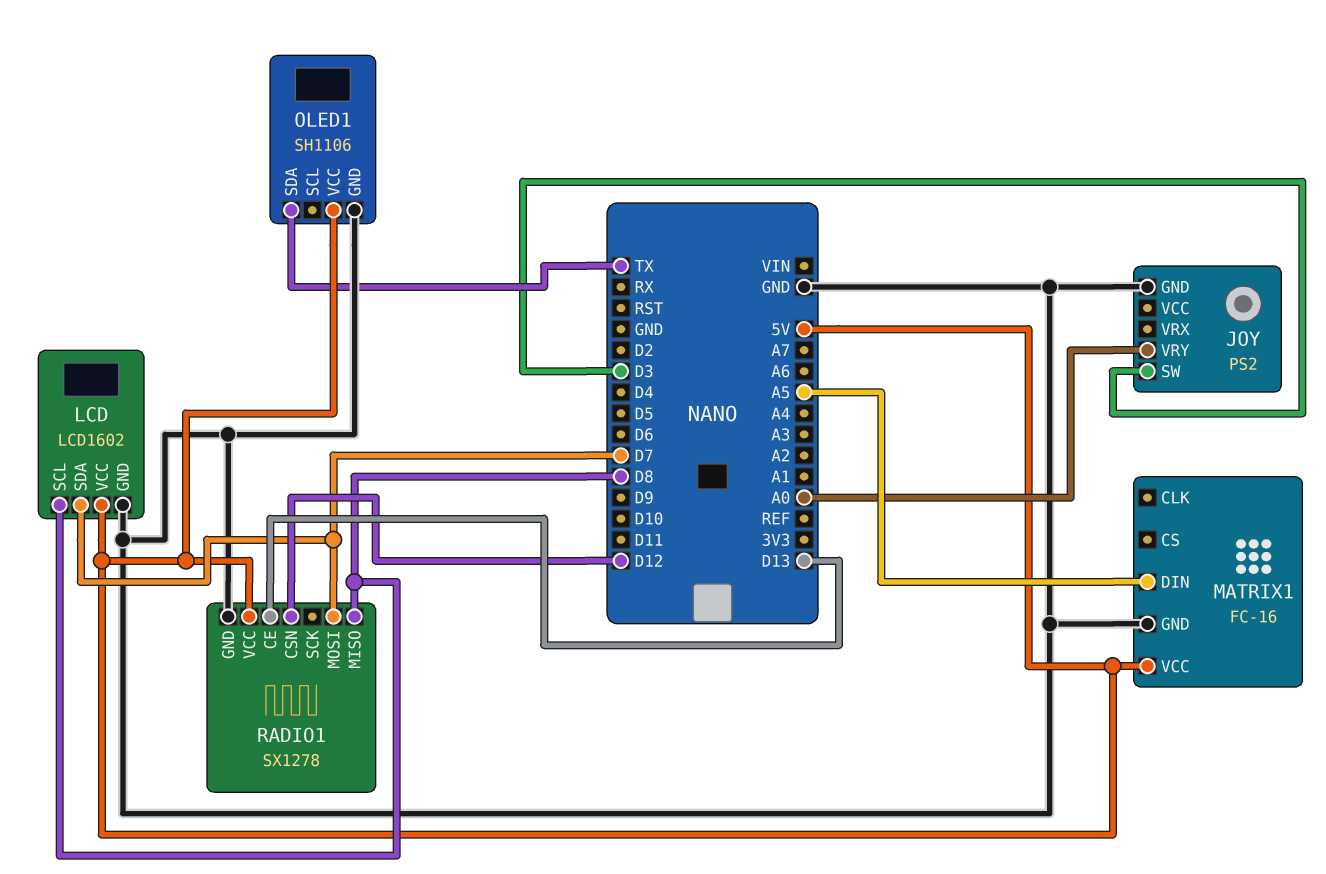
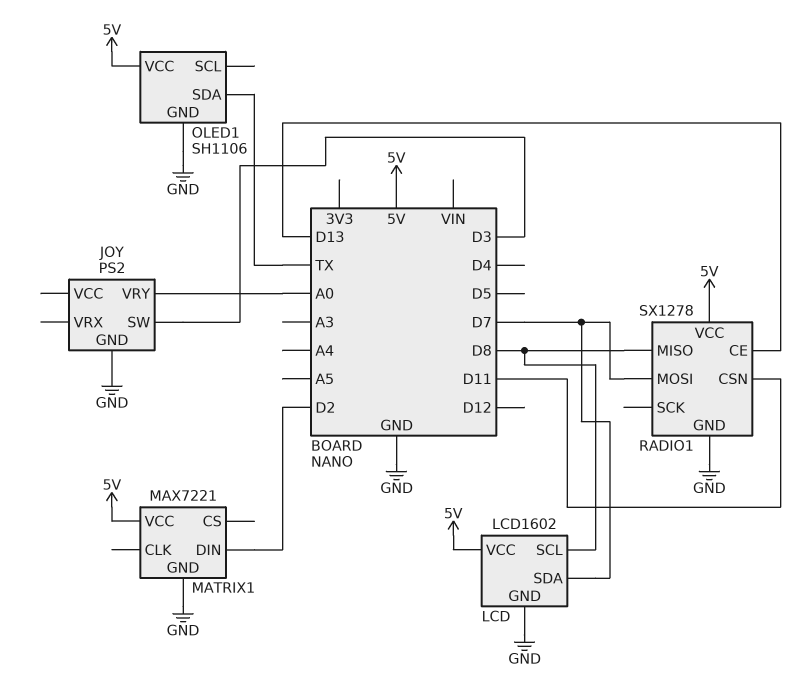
MATRIX1: FC-16 -> MAX7221
MATRIX1 pin DIN: A5 -> D2
RADIO1 pin CSN: D12 -> D11

